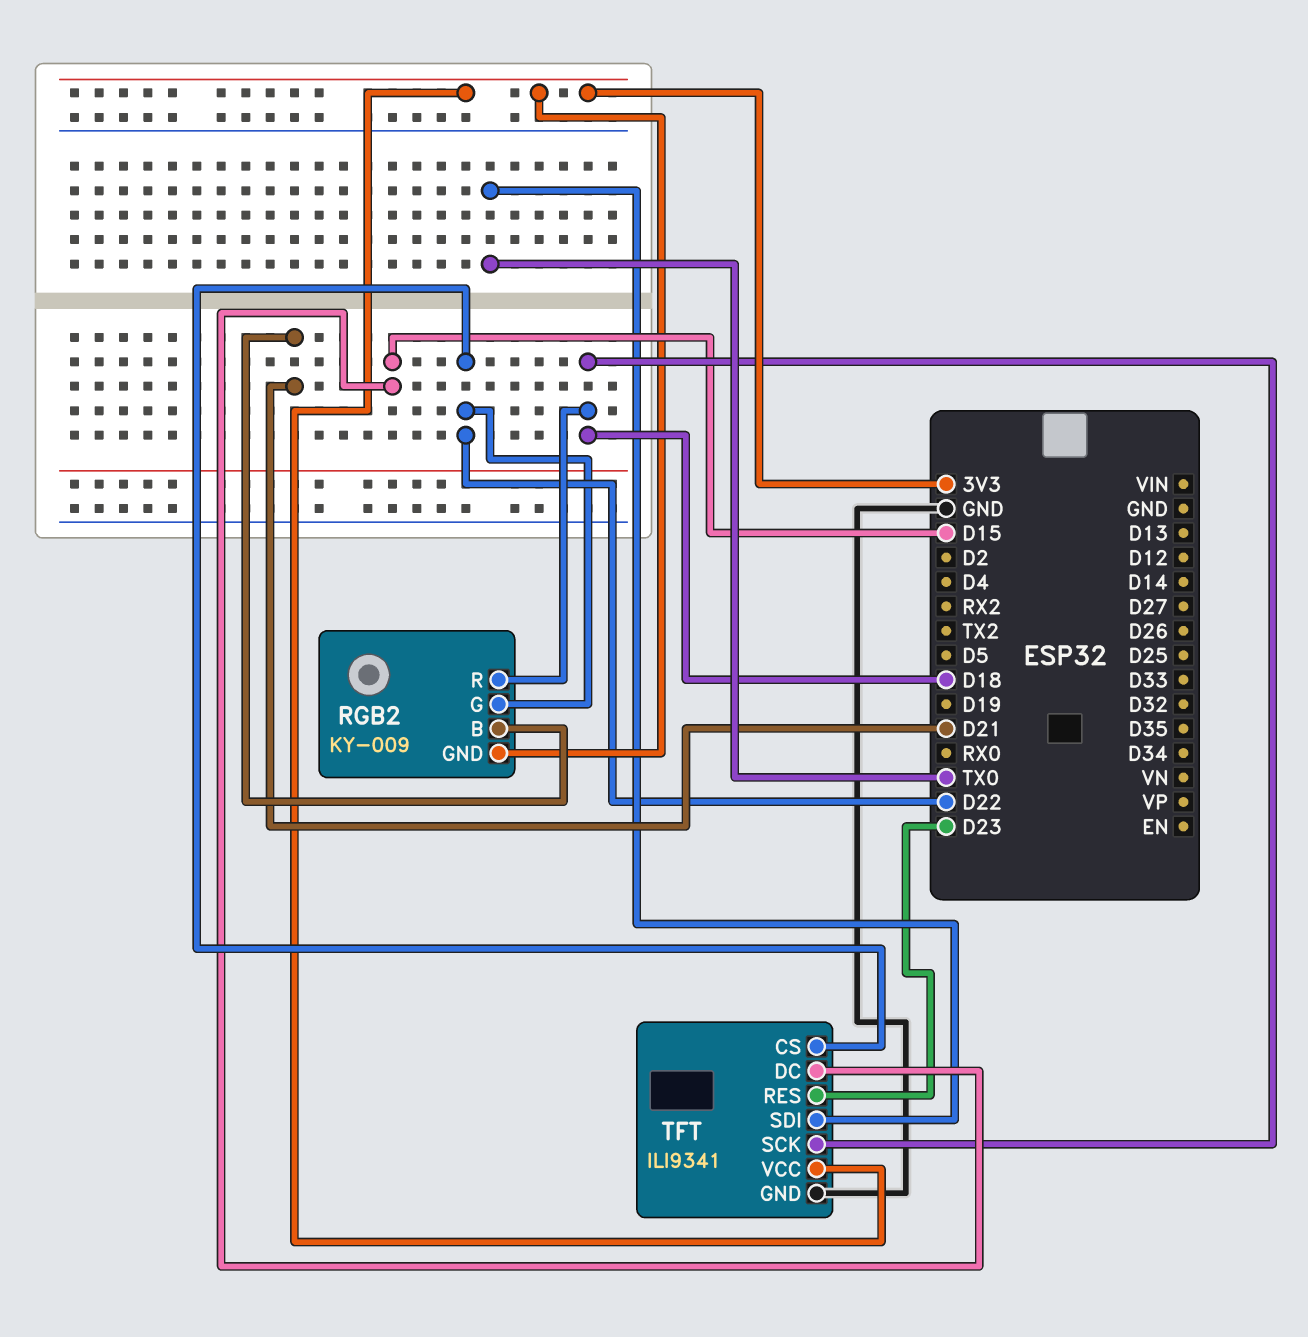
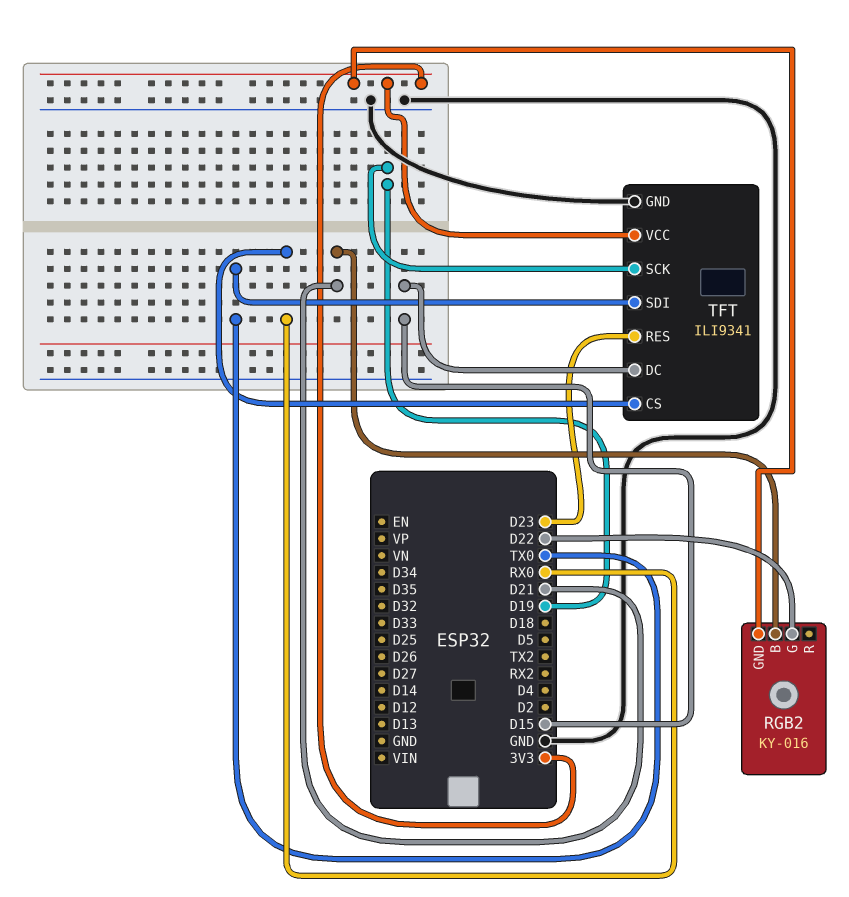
RGB2: KY-009 -> KY-016
RGB2 pin R: D18 -> none
TFT pin CS: D22 -> RX0
TFT pin SCK: D18 -> D19

